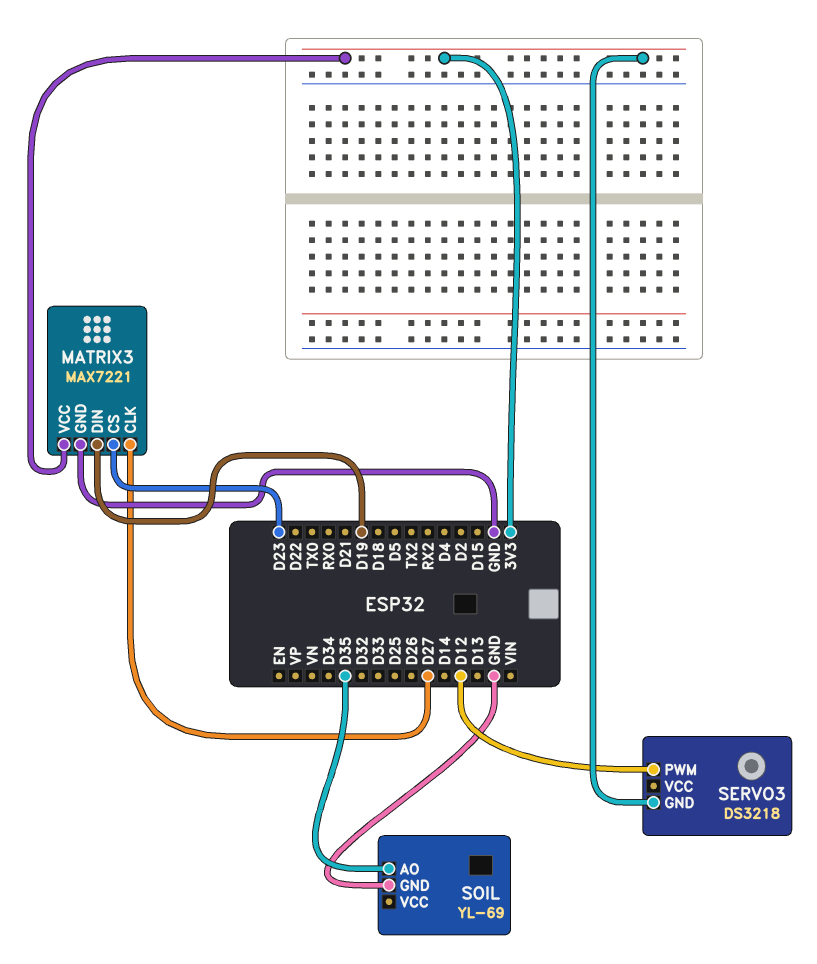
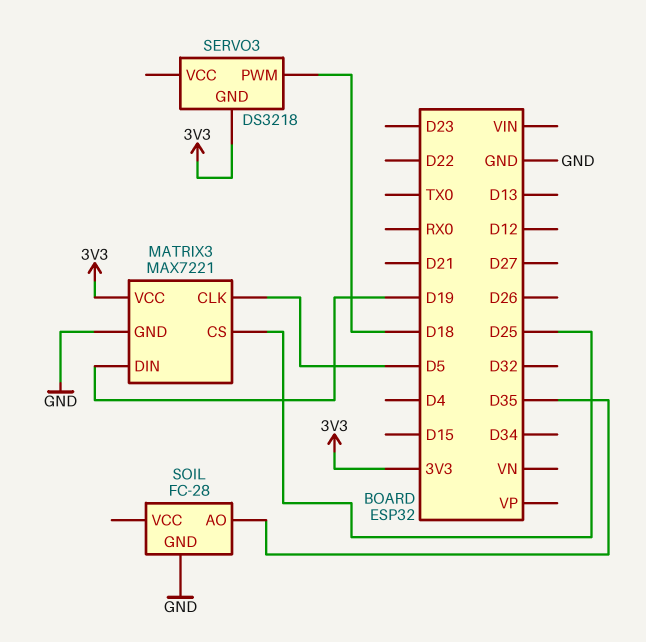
MATRIX3 pin CLK: D27 -> D5
MATRIX3 pin CS: D23 -> D25
SERVO3 pin PWM: D12 -> D18
SOIL: YL-69 -> FC-28

